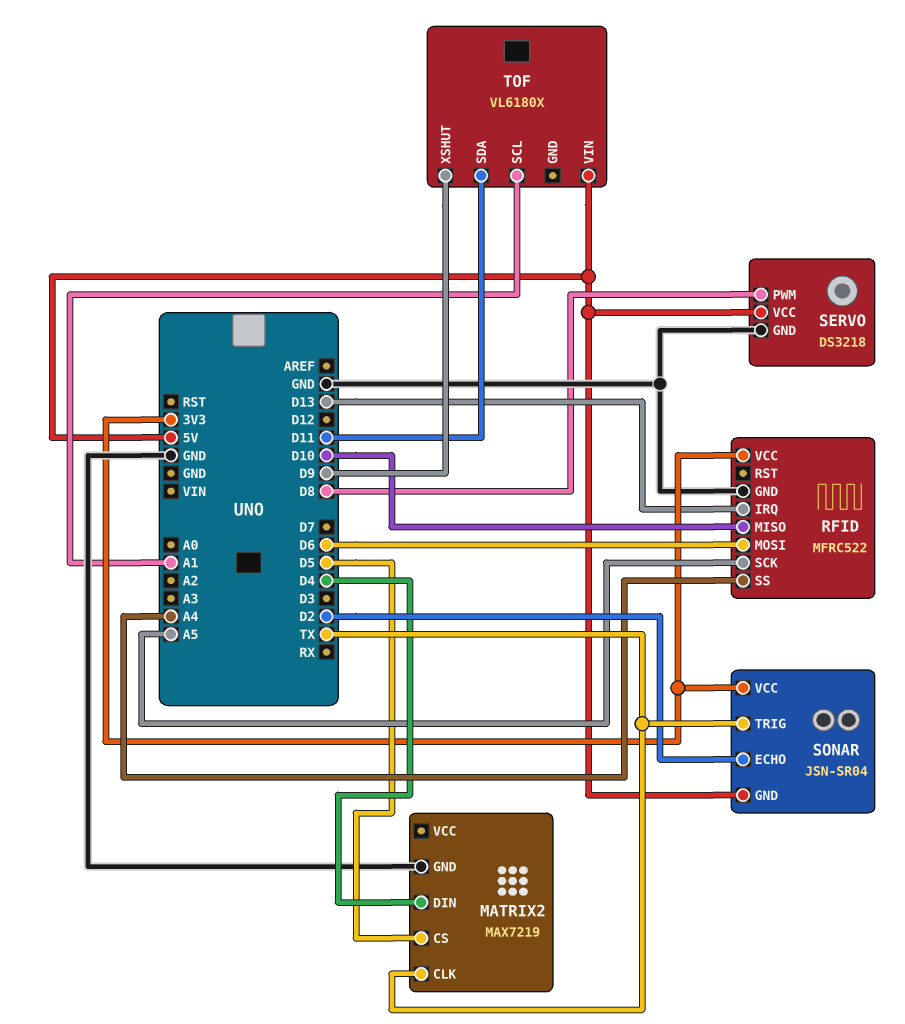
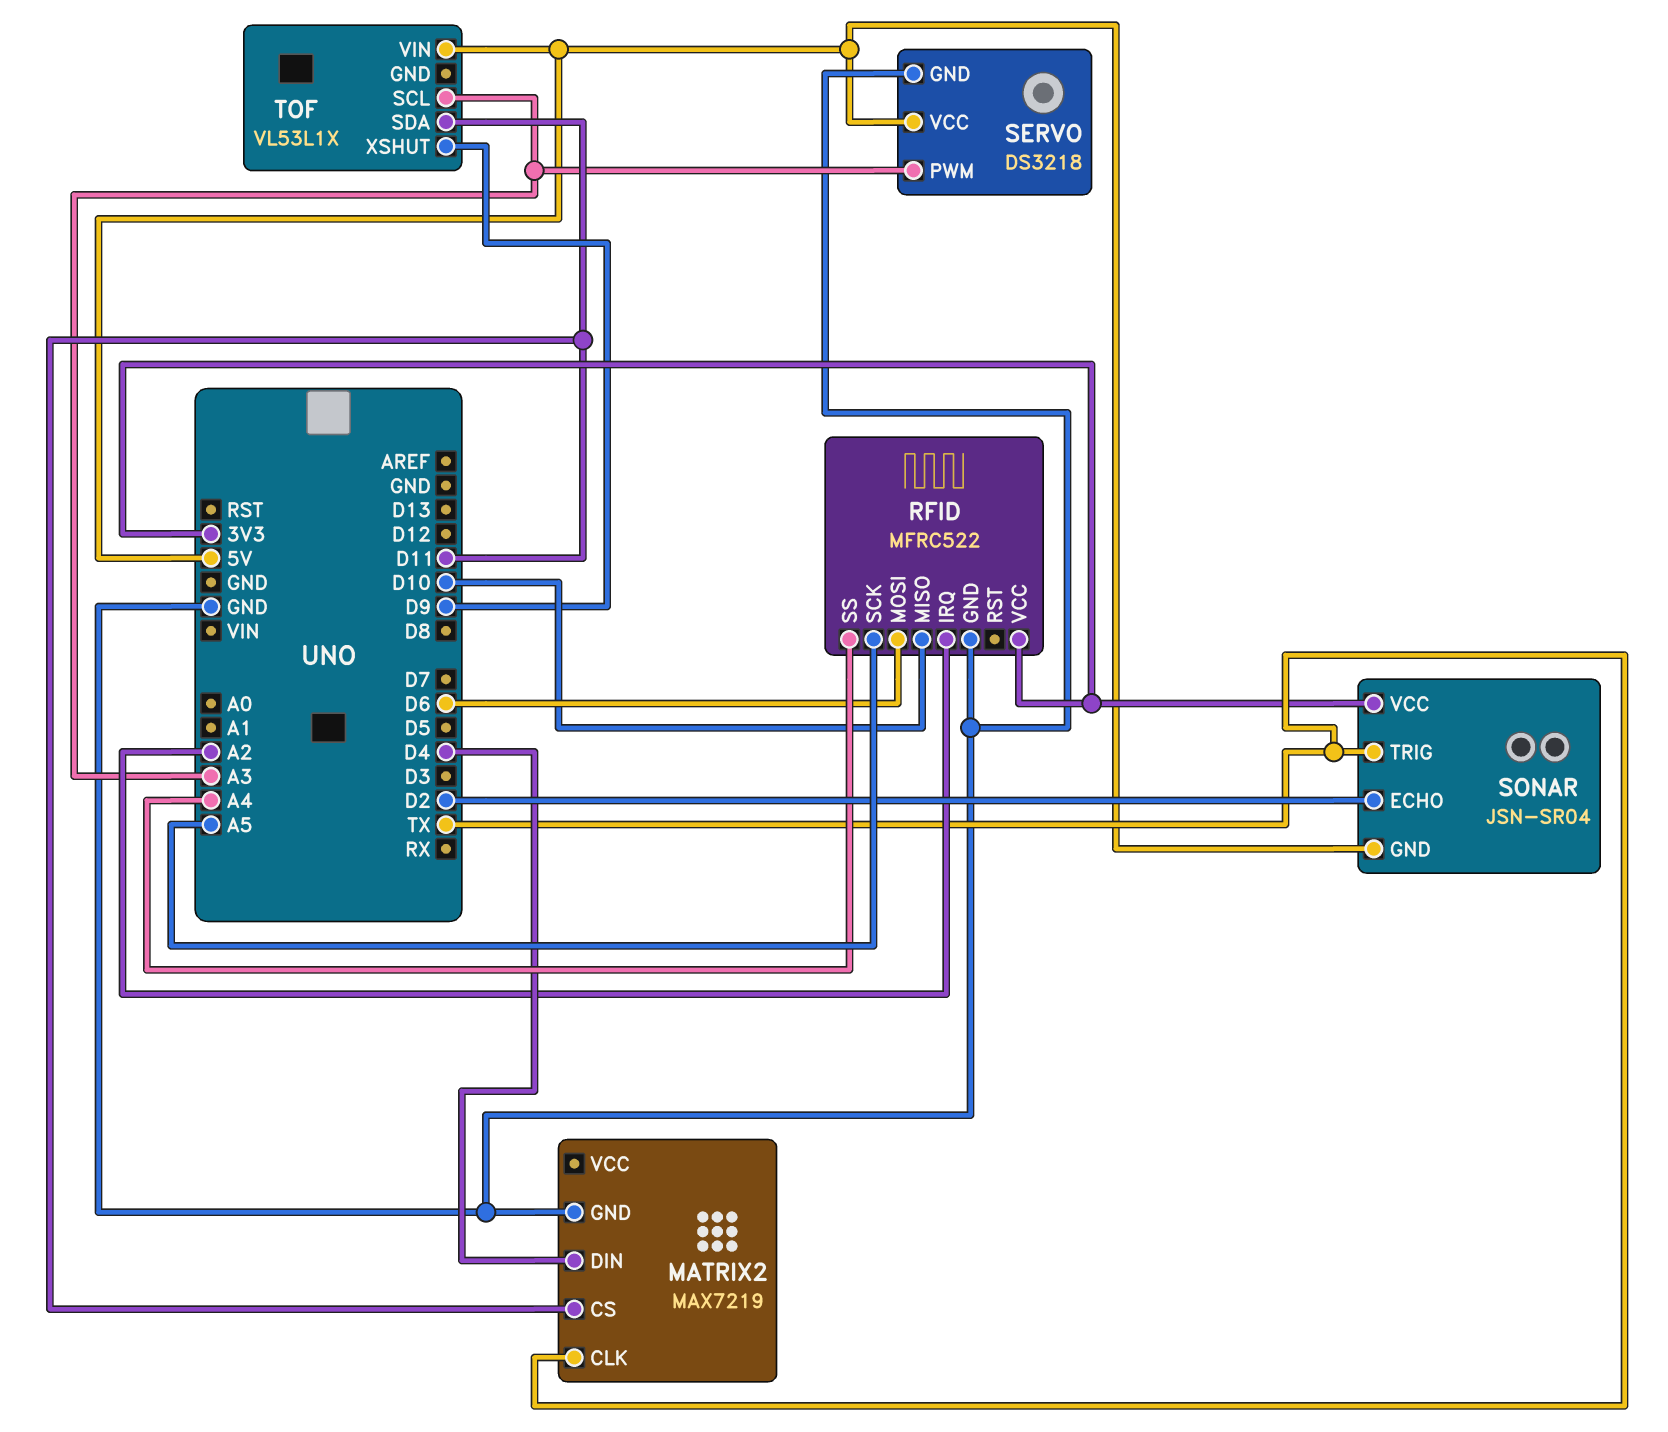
MATRIX2 pin CS: D5 -> D11
RFID pin IRQ: D13 -> A2
SERVO pin PWM: D8 -> A3
TOF: VL6180X -> VL53L1X
TOF pin SCL: A1 -> A3

